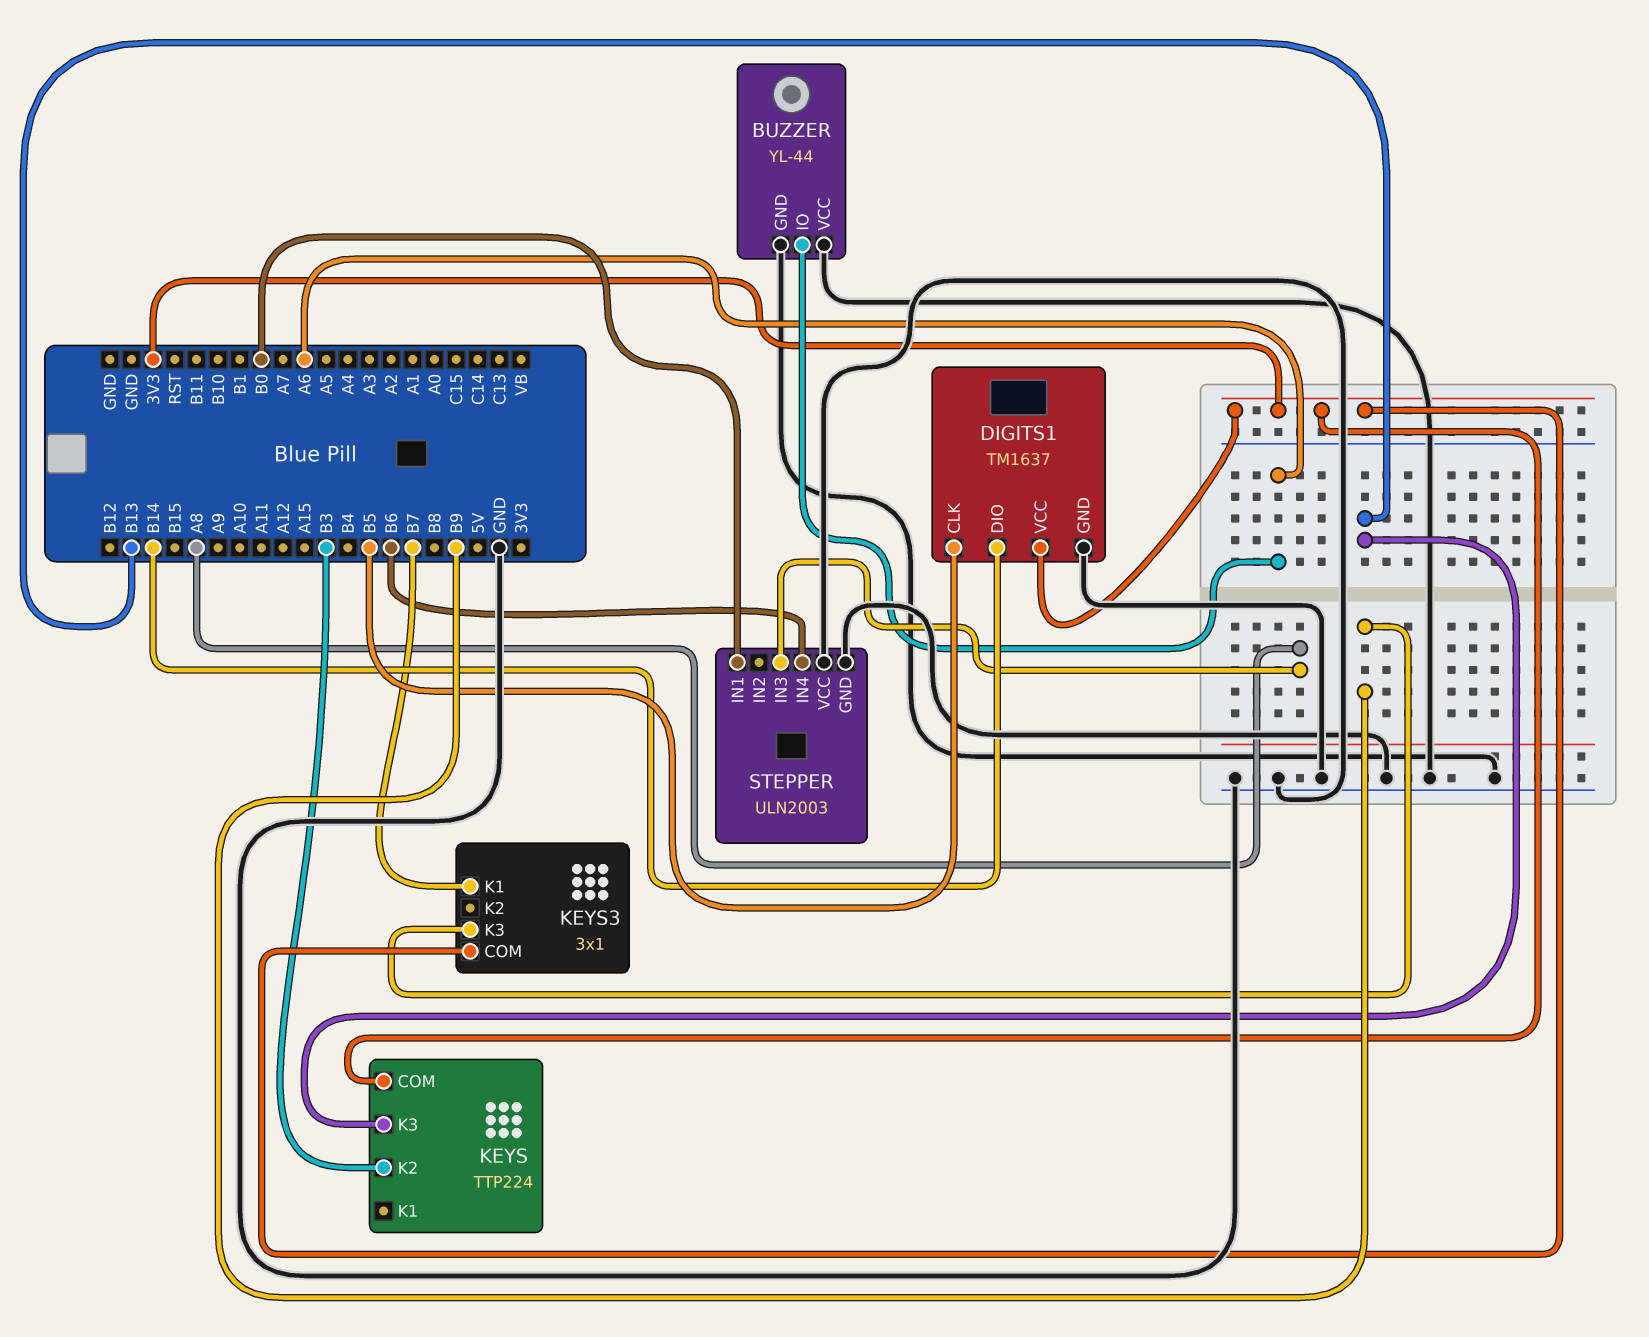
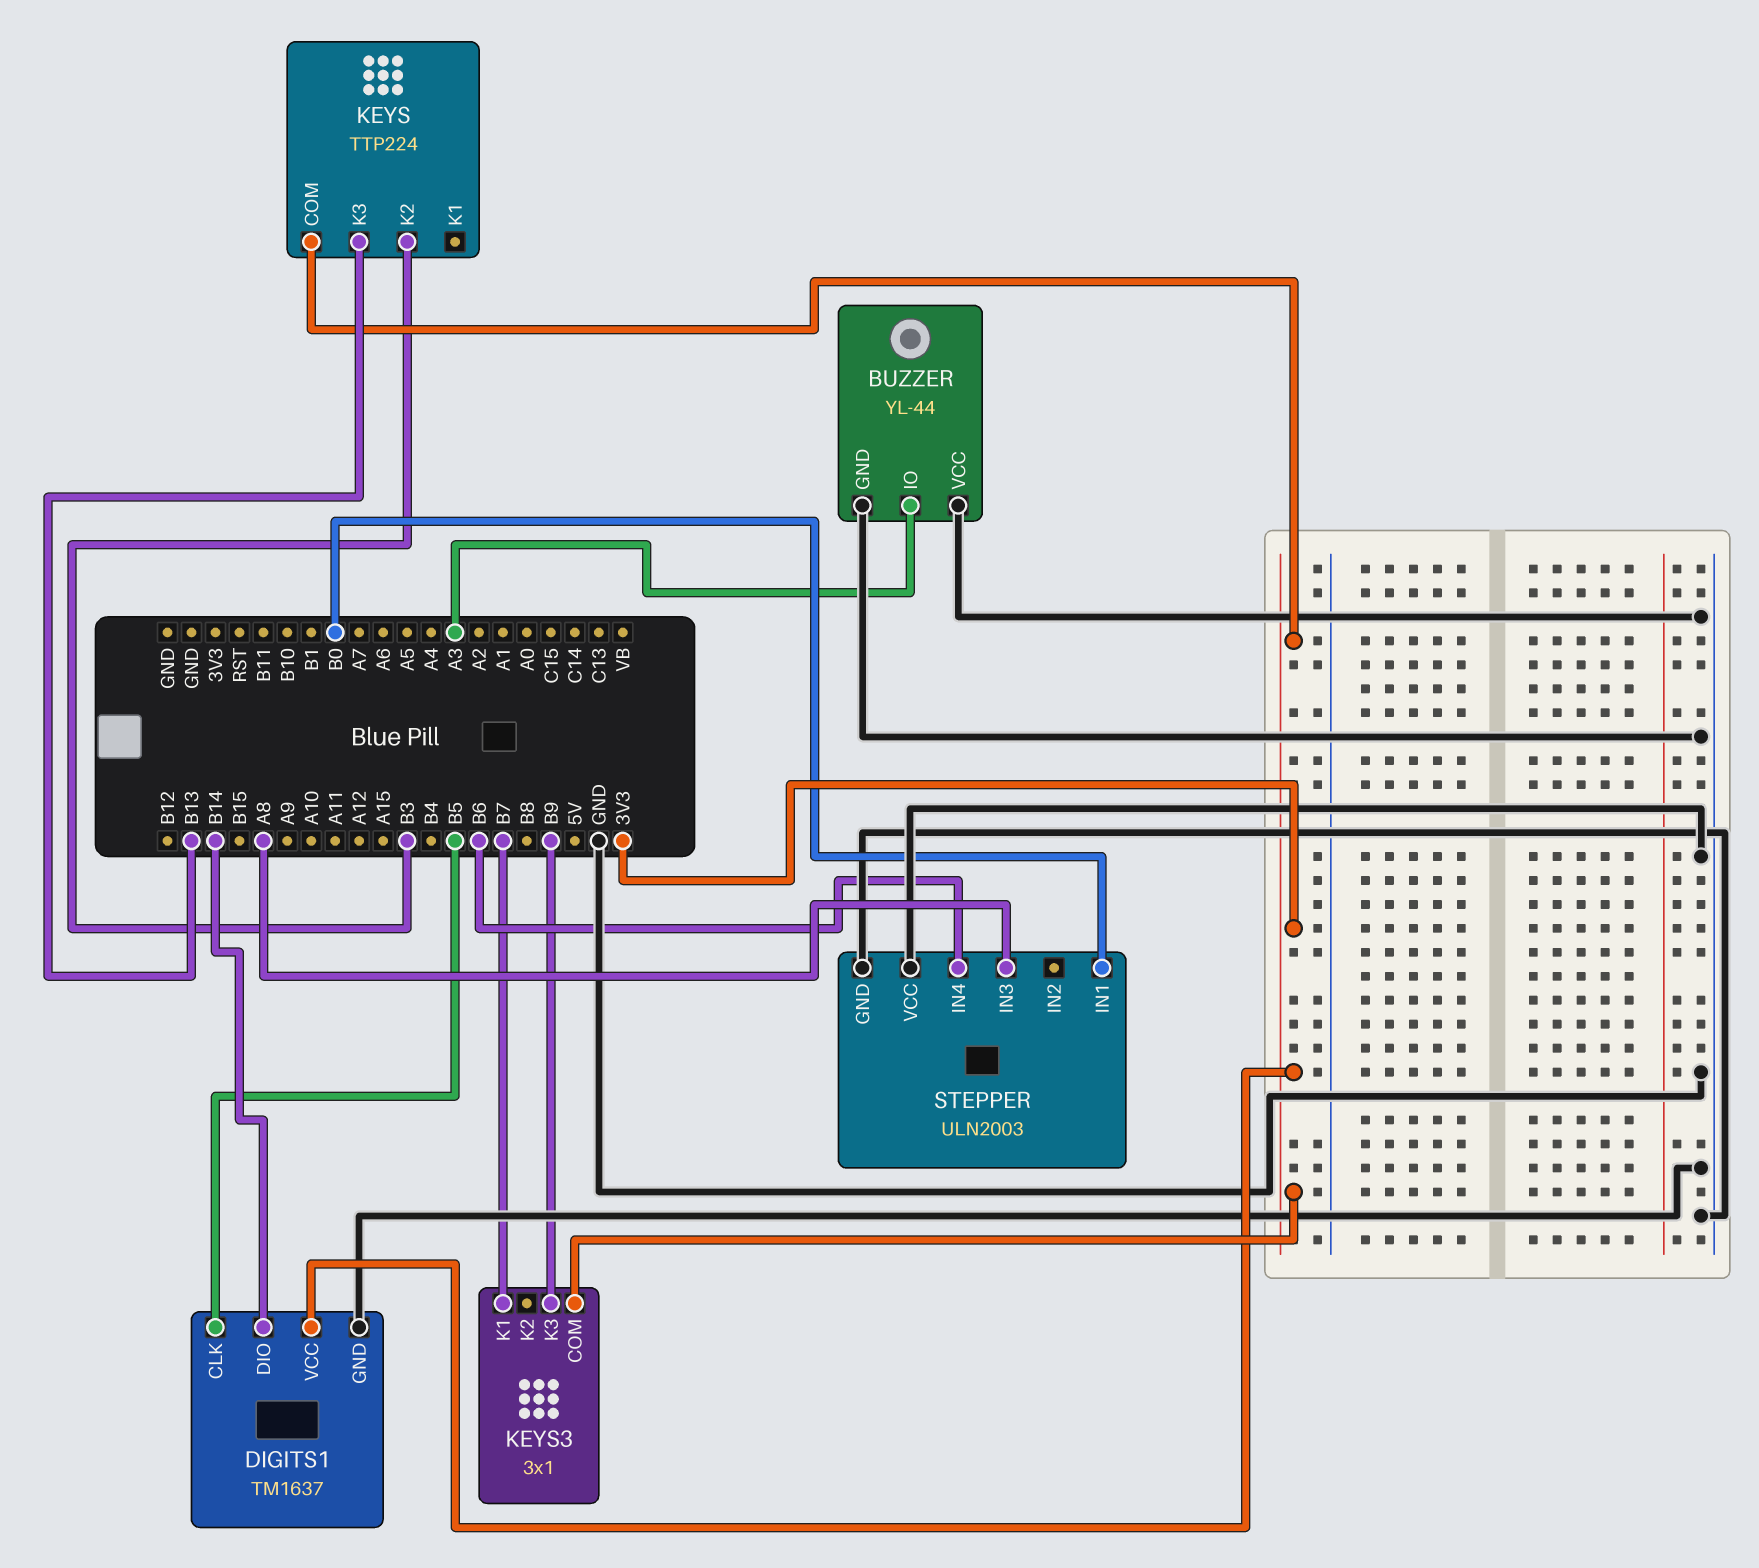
BUZZER pin IO: A6 -> A3

